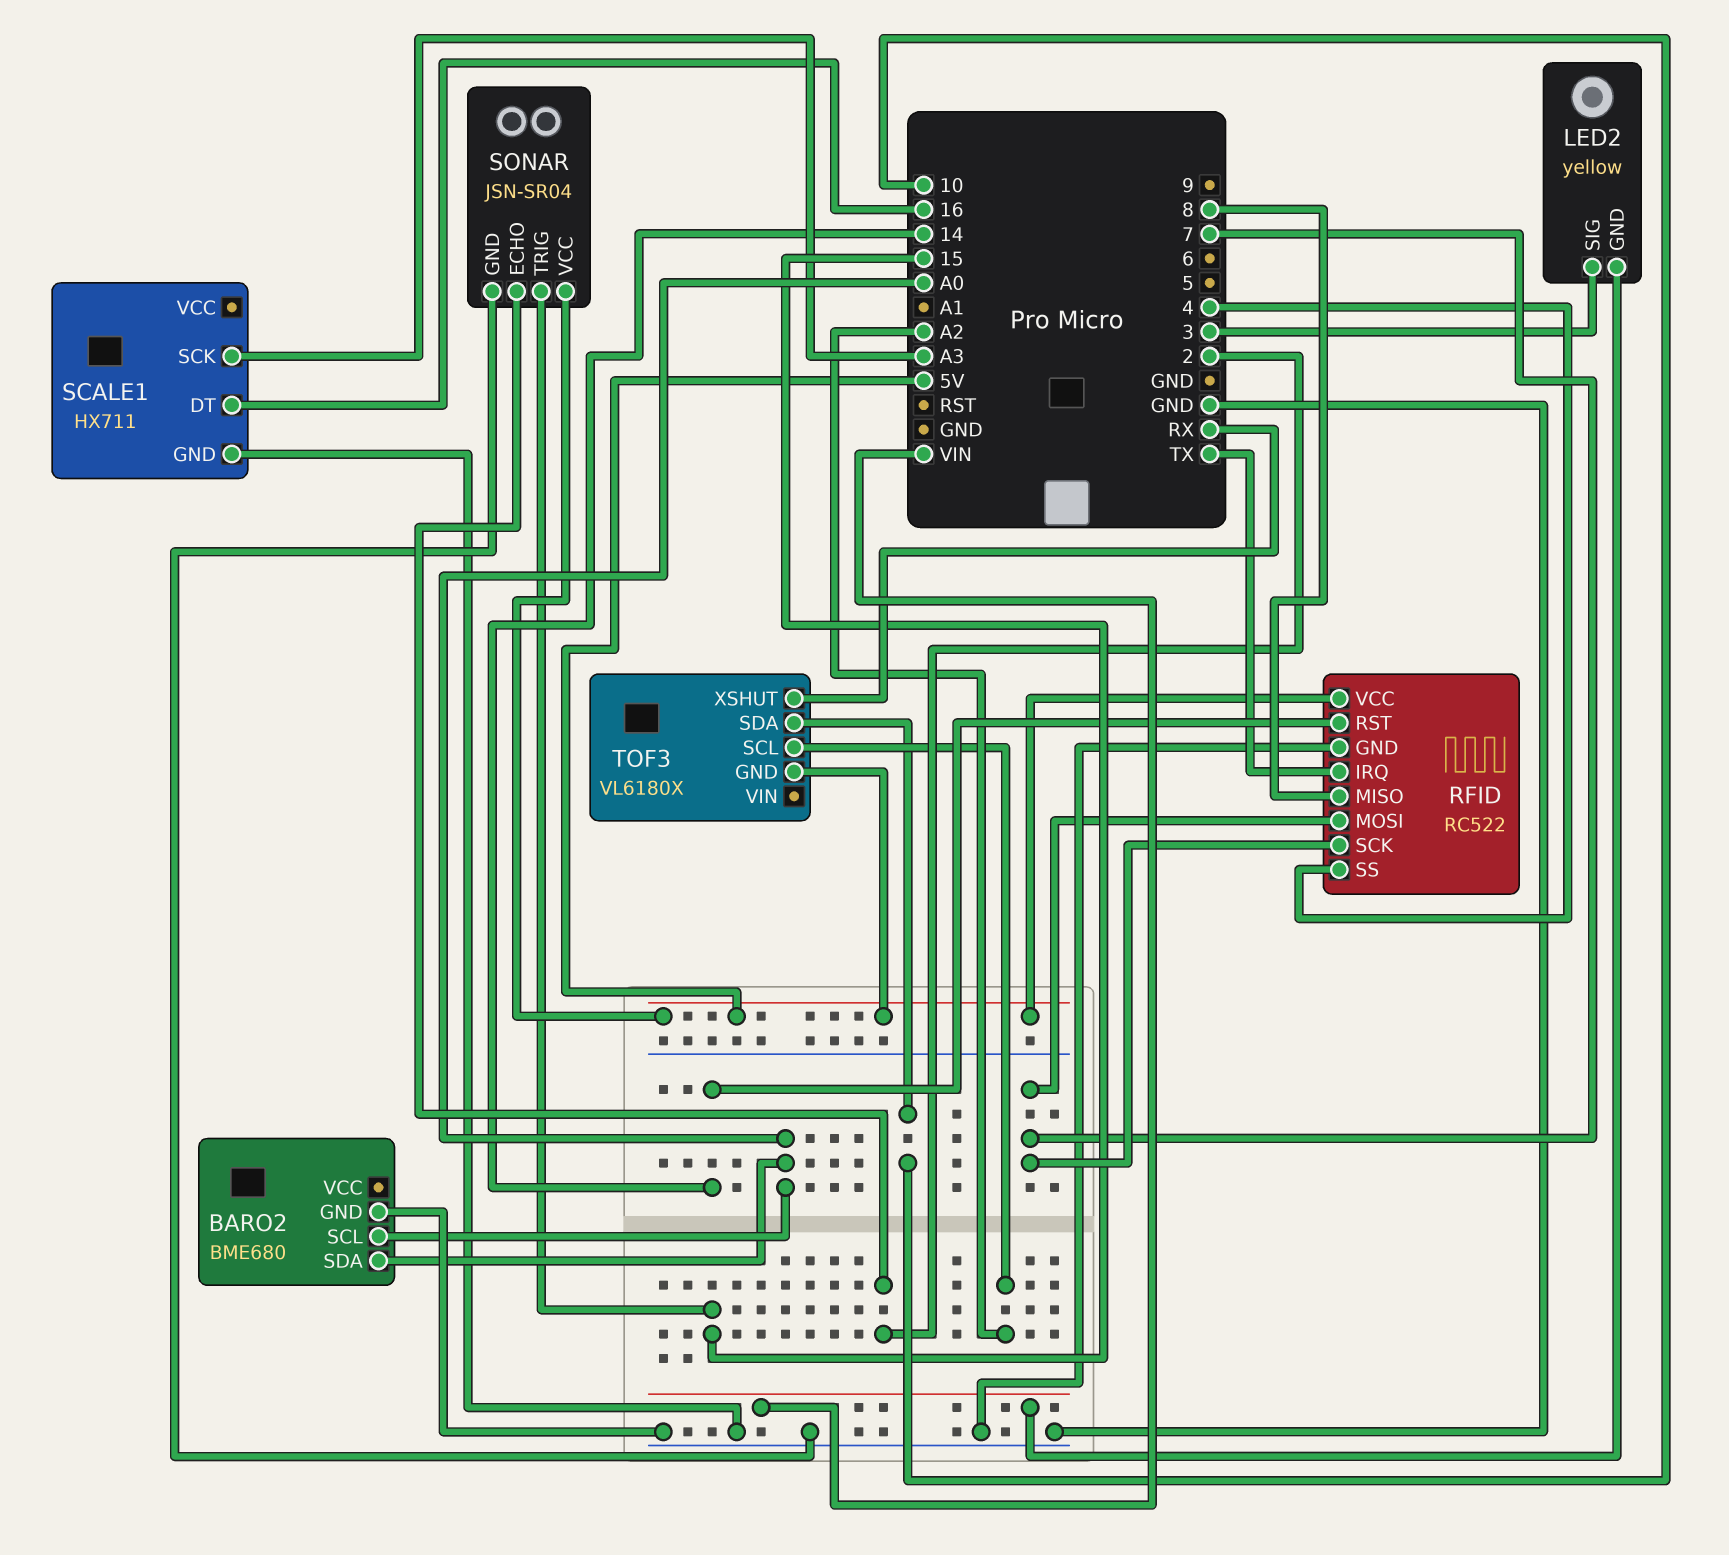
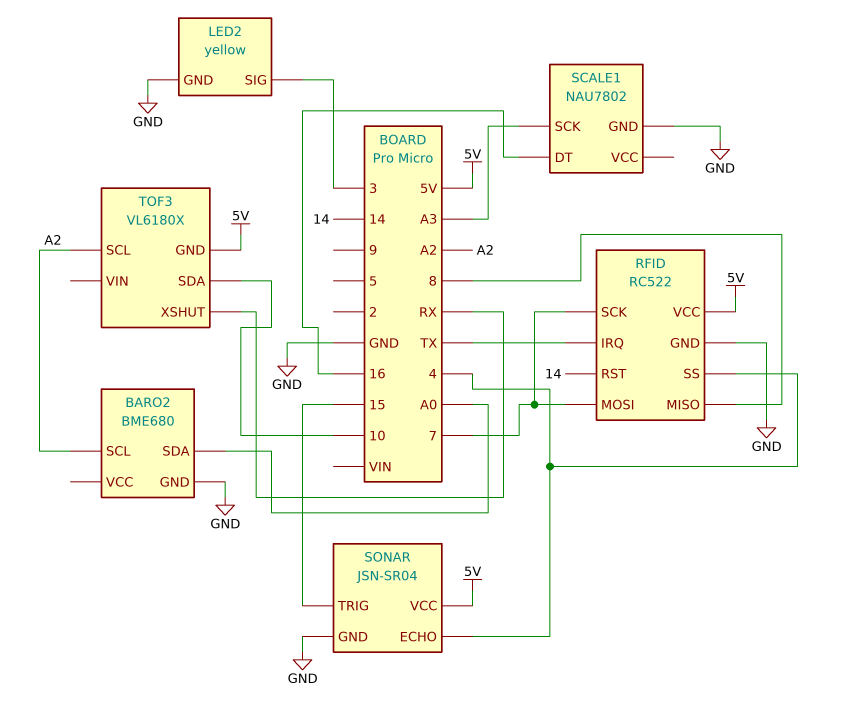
BARO2 pin SCL: A0 -> A2
LED2 pin GND: VIN -> GND
SCALE1: HX711 -> NAU7802
SONAR pin ECHO: 2 -> 4

